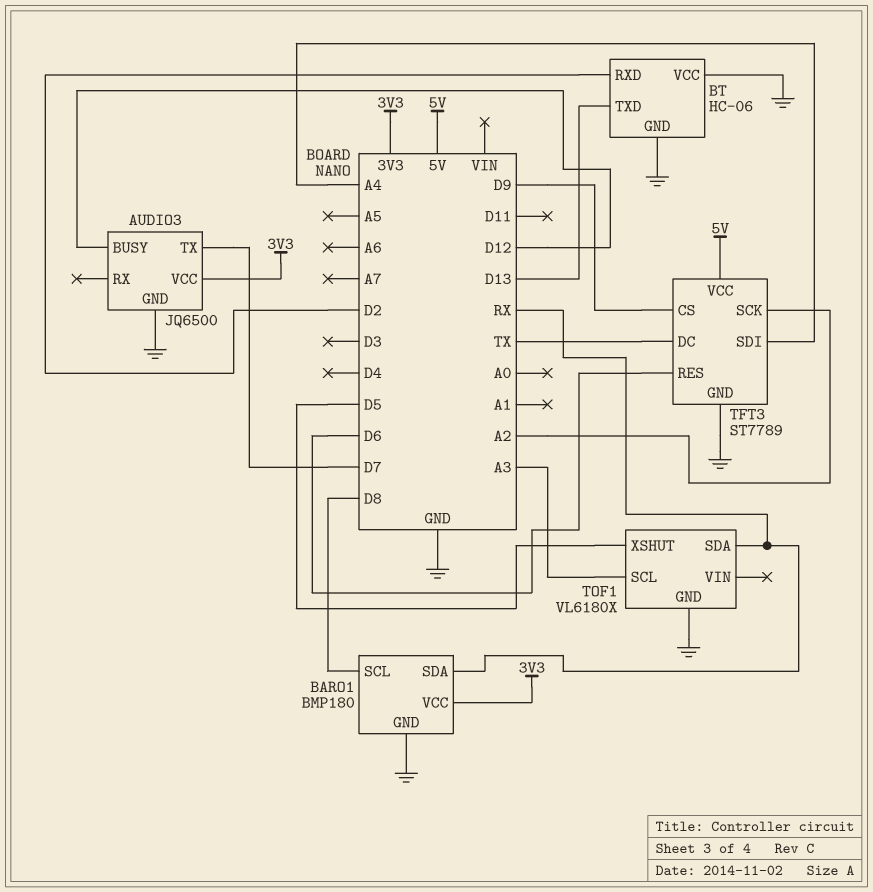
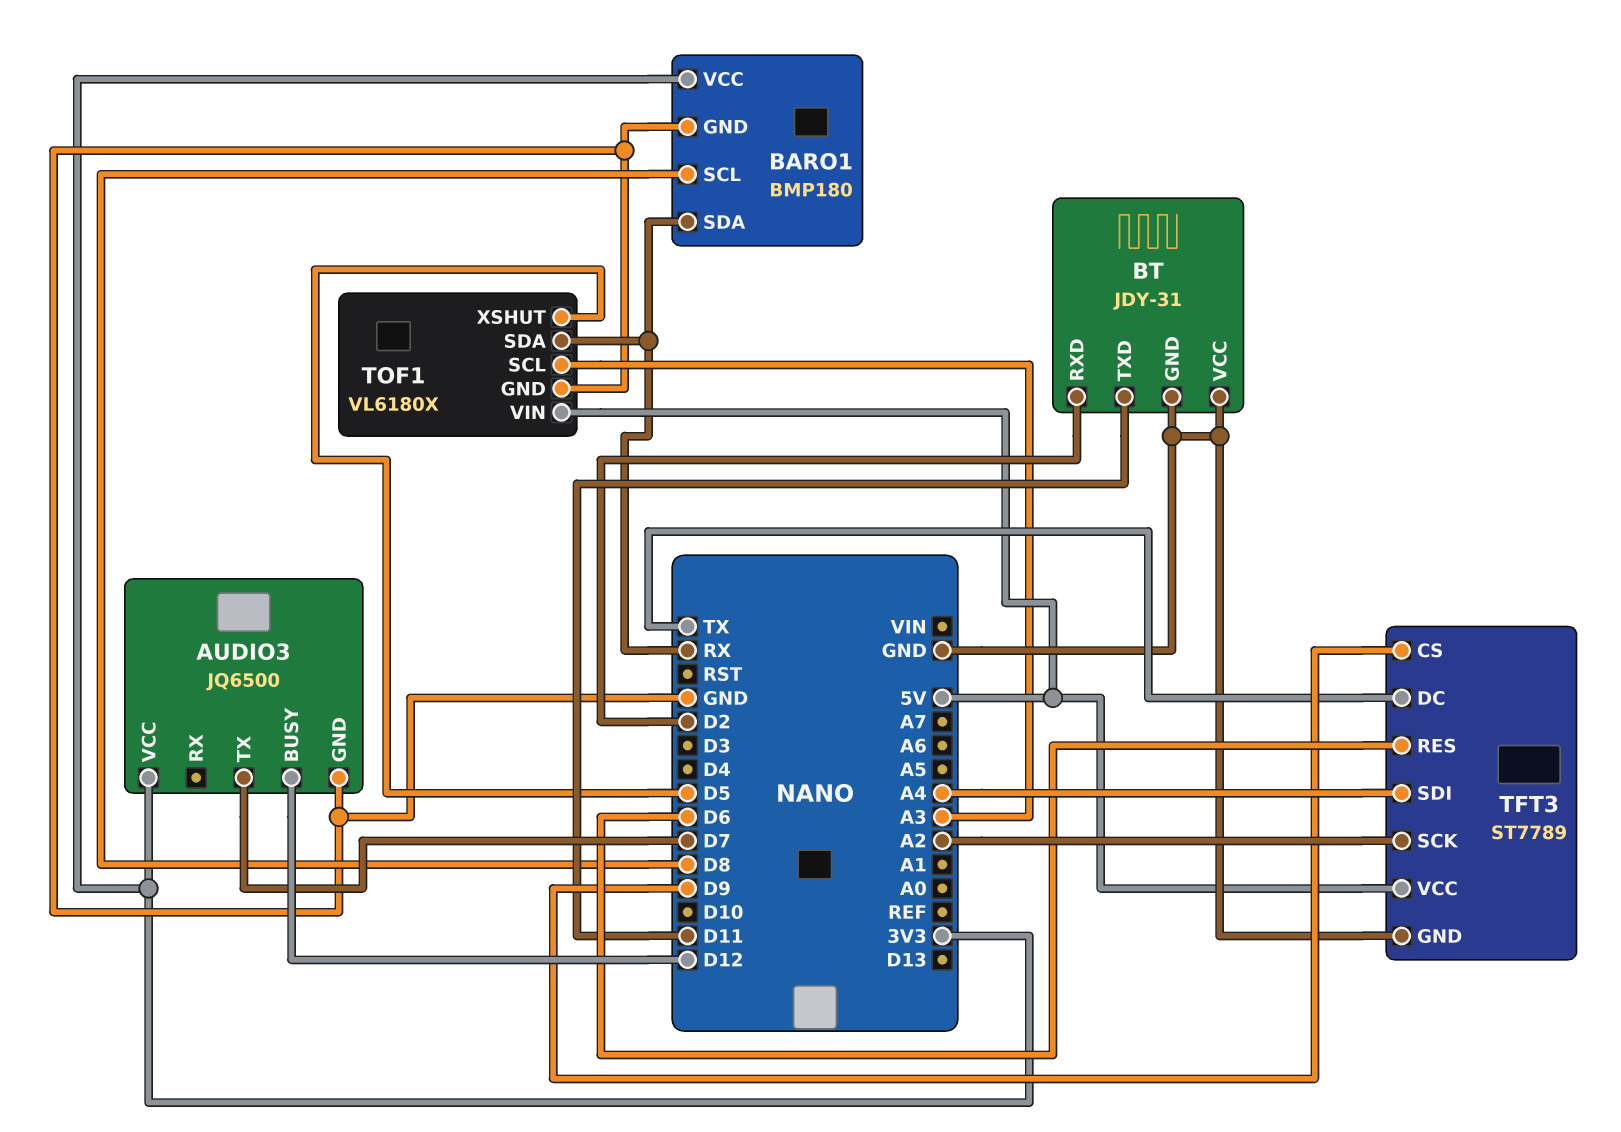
BT: HC-06 -> JDY-31
BT pin TXD: D13 -> D11
TOF1 pin VIN: none -> 5V

